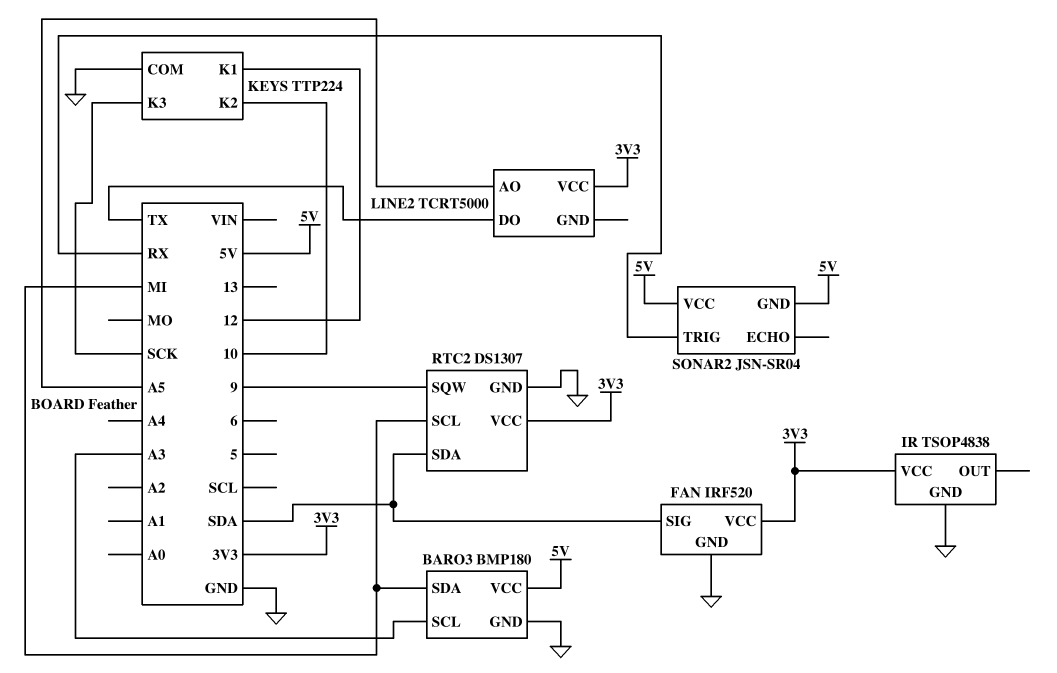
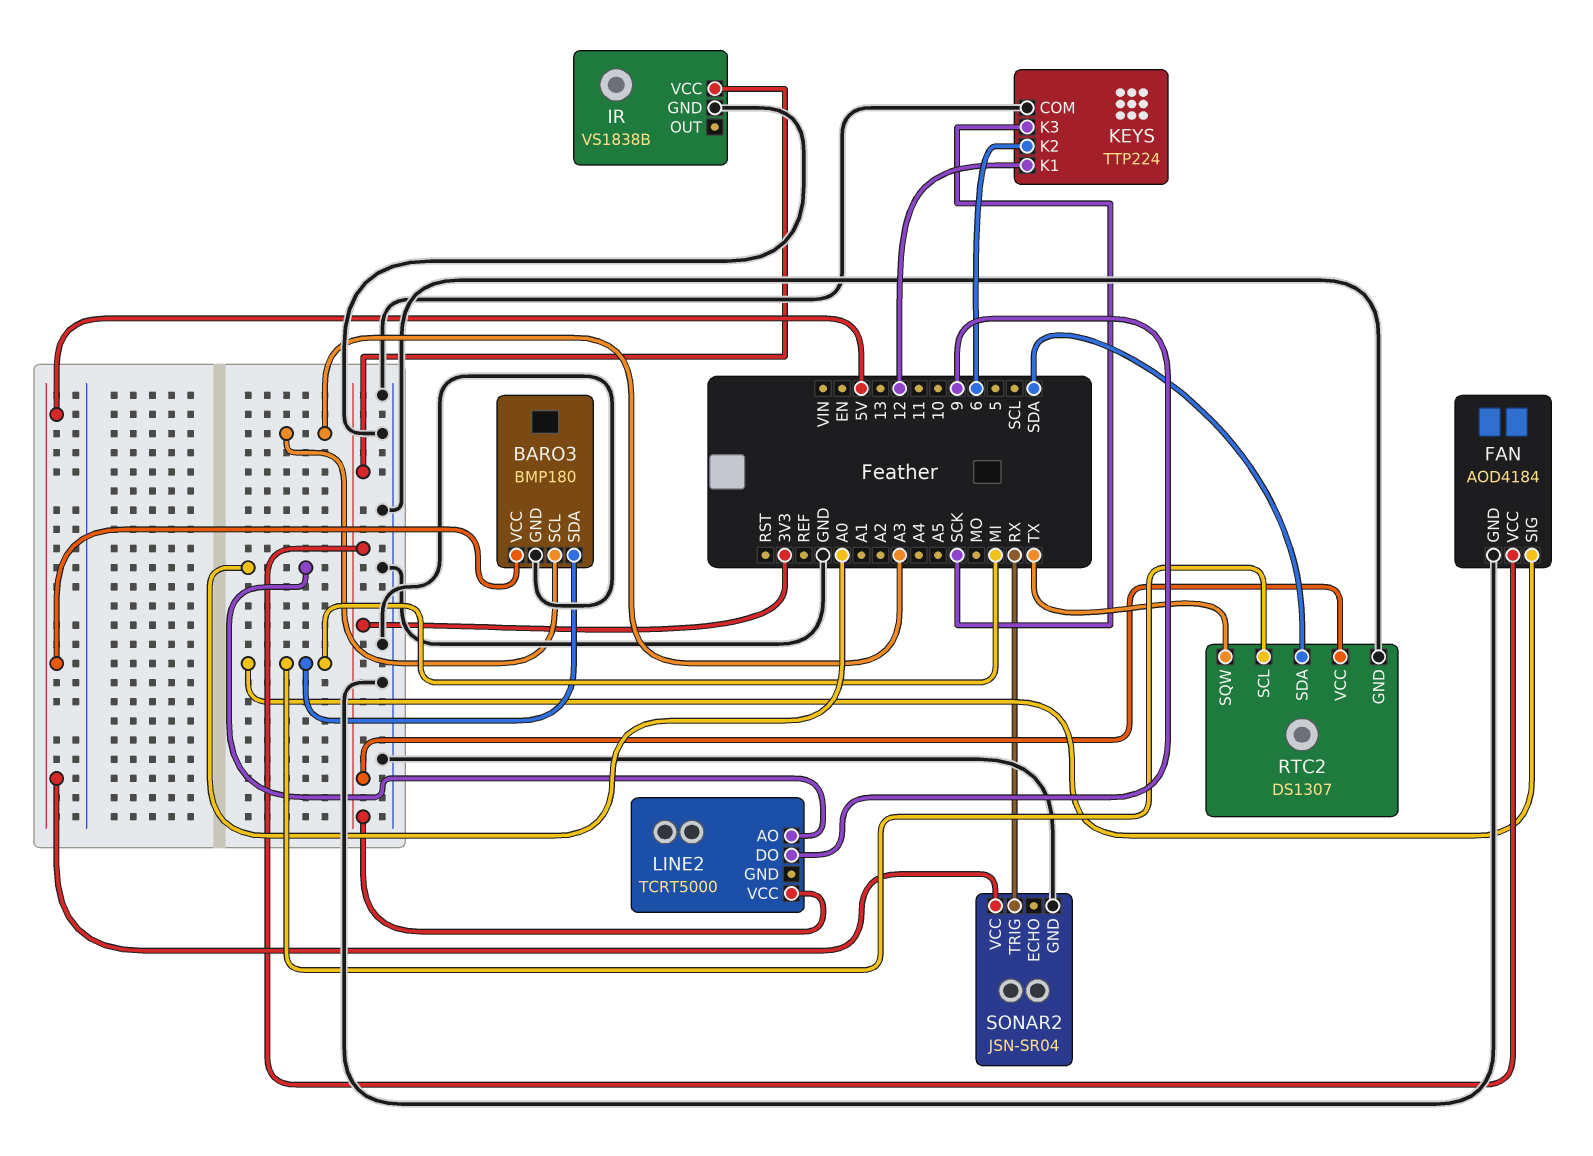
FAN: IRF520 -> AOD4184
FAN pin SIG: SDA -> MI
IR: TSOP4838 -> VS1838B
KEYS pin K2: 10 -> 6
LINE2 pin AO: A5 -> A0
LINE2 pin DO: TX -> 9
RTC2 pin SQW: 9 -> TX
SONAR2 pin GND: 5V -> GND

